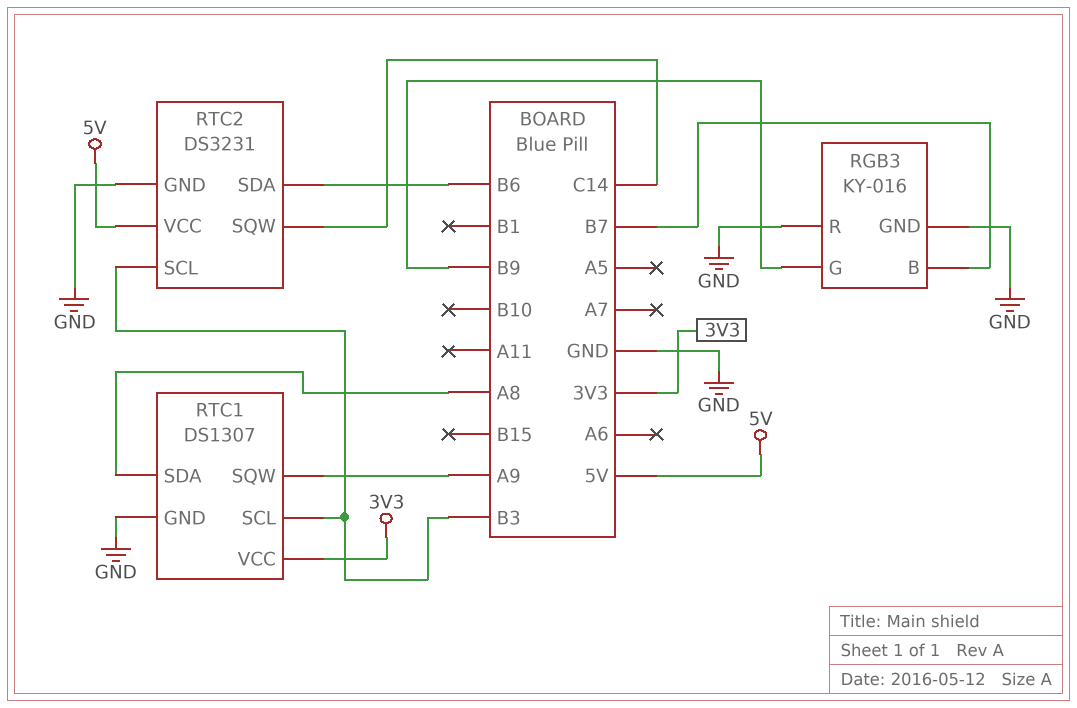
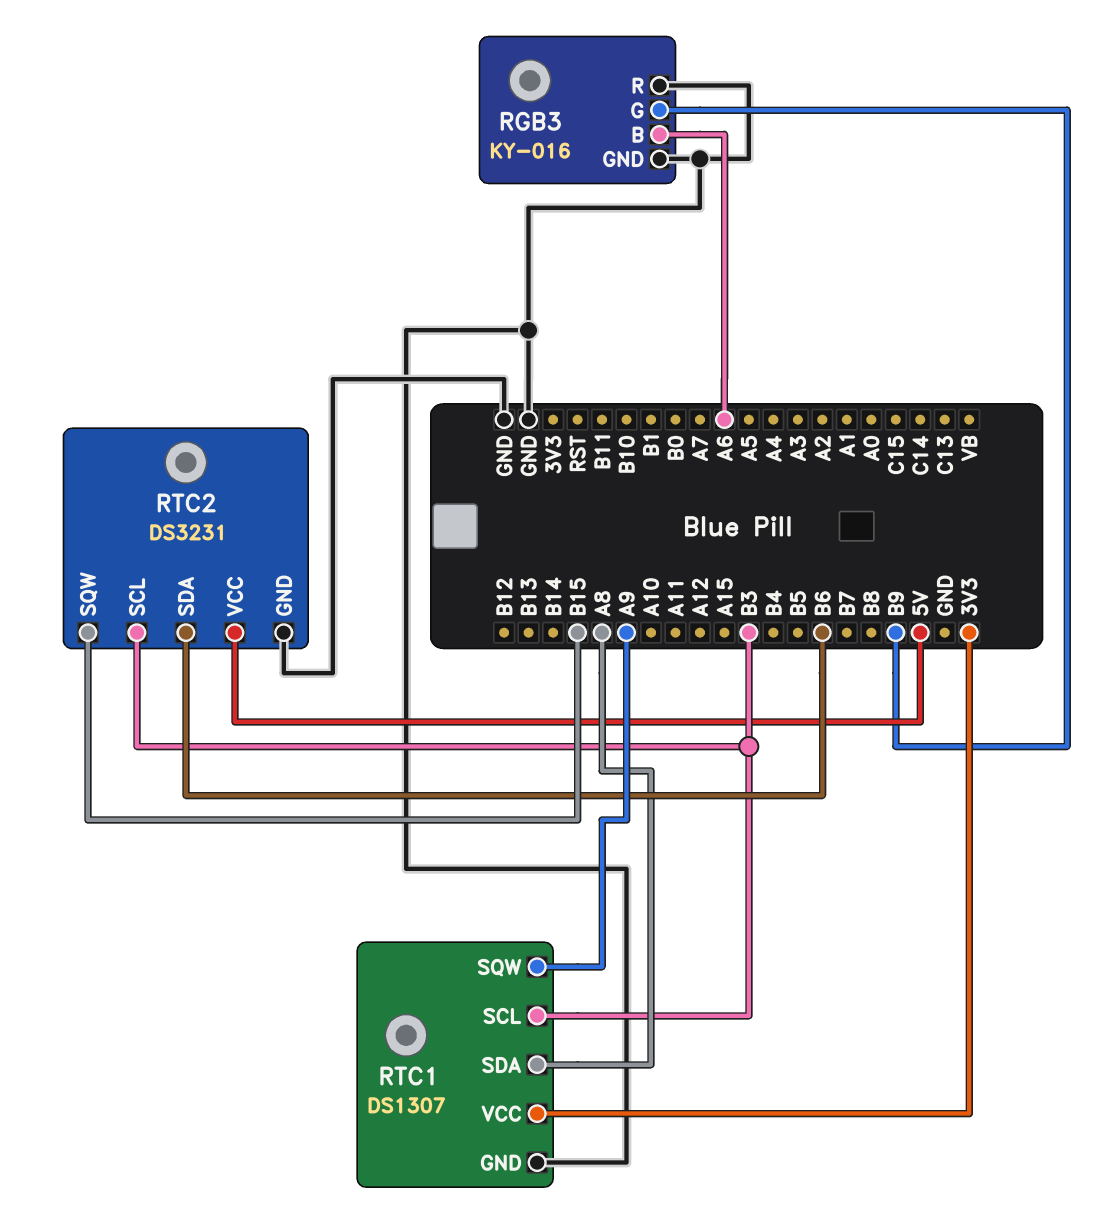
RGB3 pin B: B7 -> A6
RTC2 pin SQW: C14 -> B15

